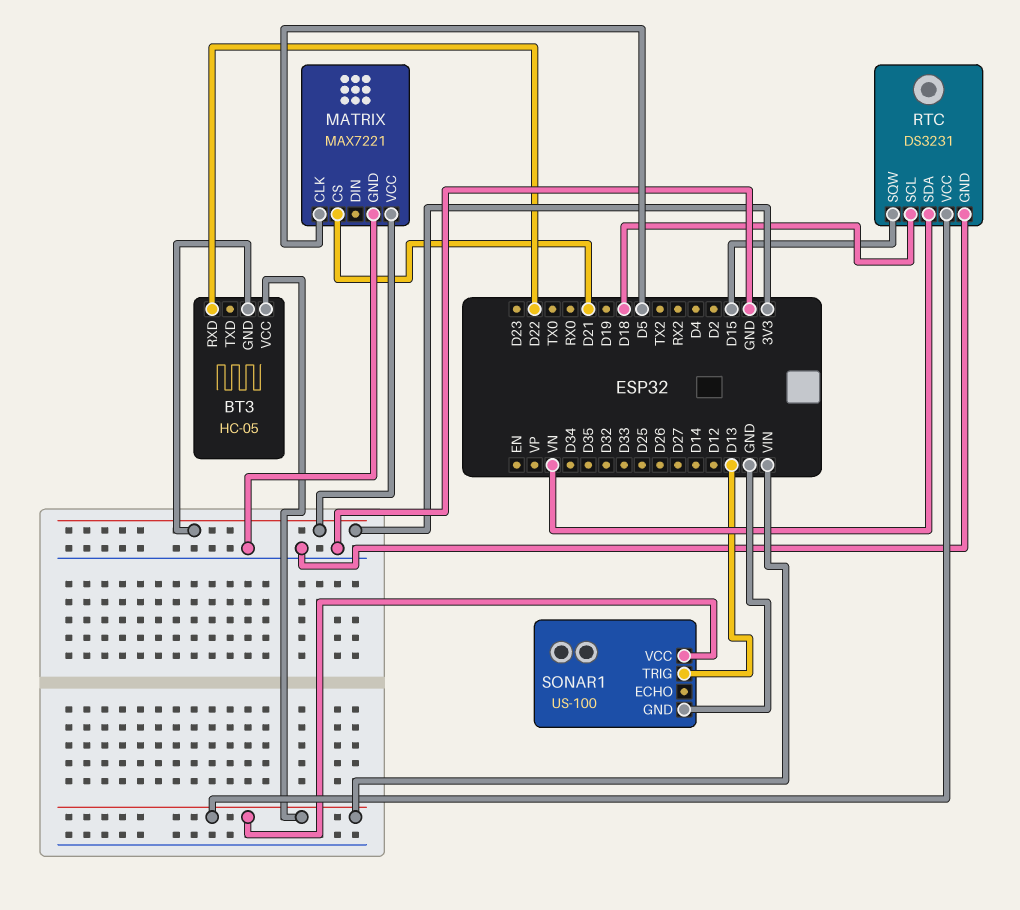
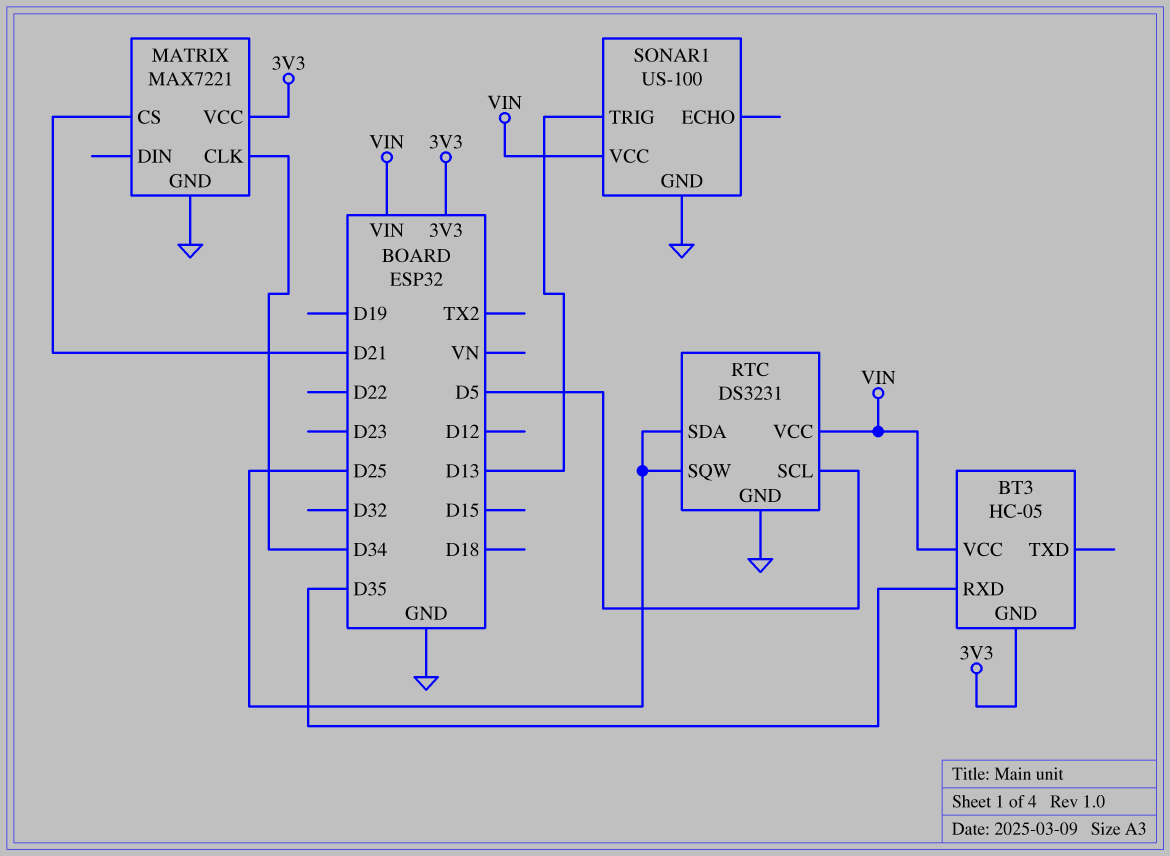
BT3 pin RXD: D22 -> D35
MATRIX pin CLK: D5 -> D34
RTC pin SCL: D18 -> D5
RTC pin SDA: VN -> D25
RTC pin SQW: D15 -> D25

